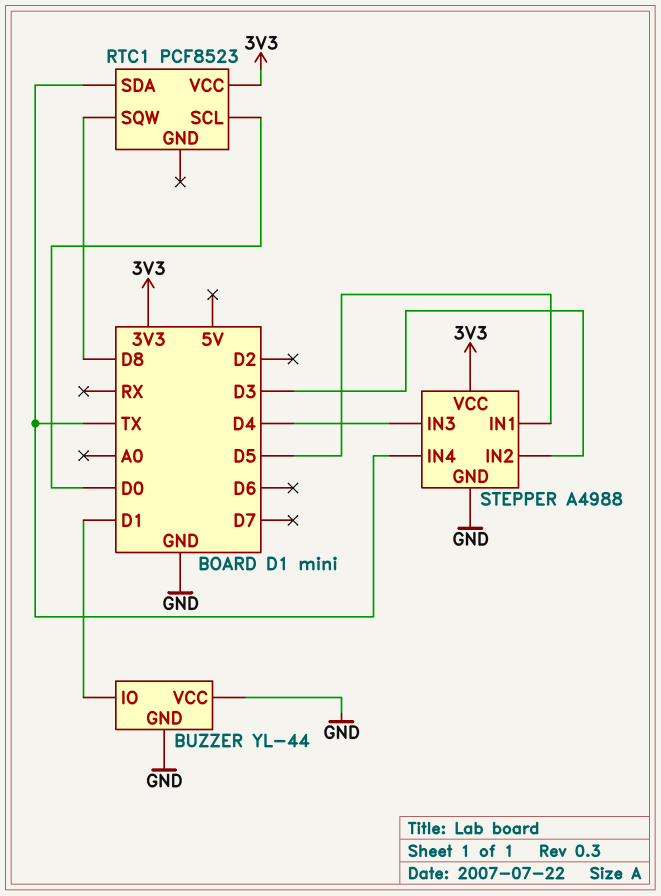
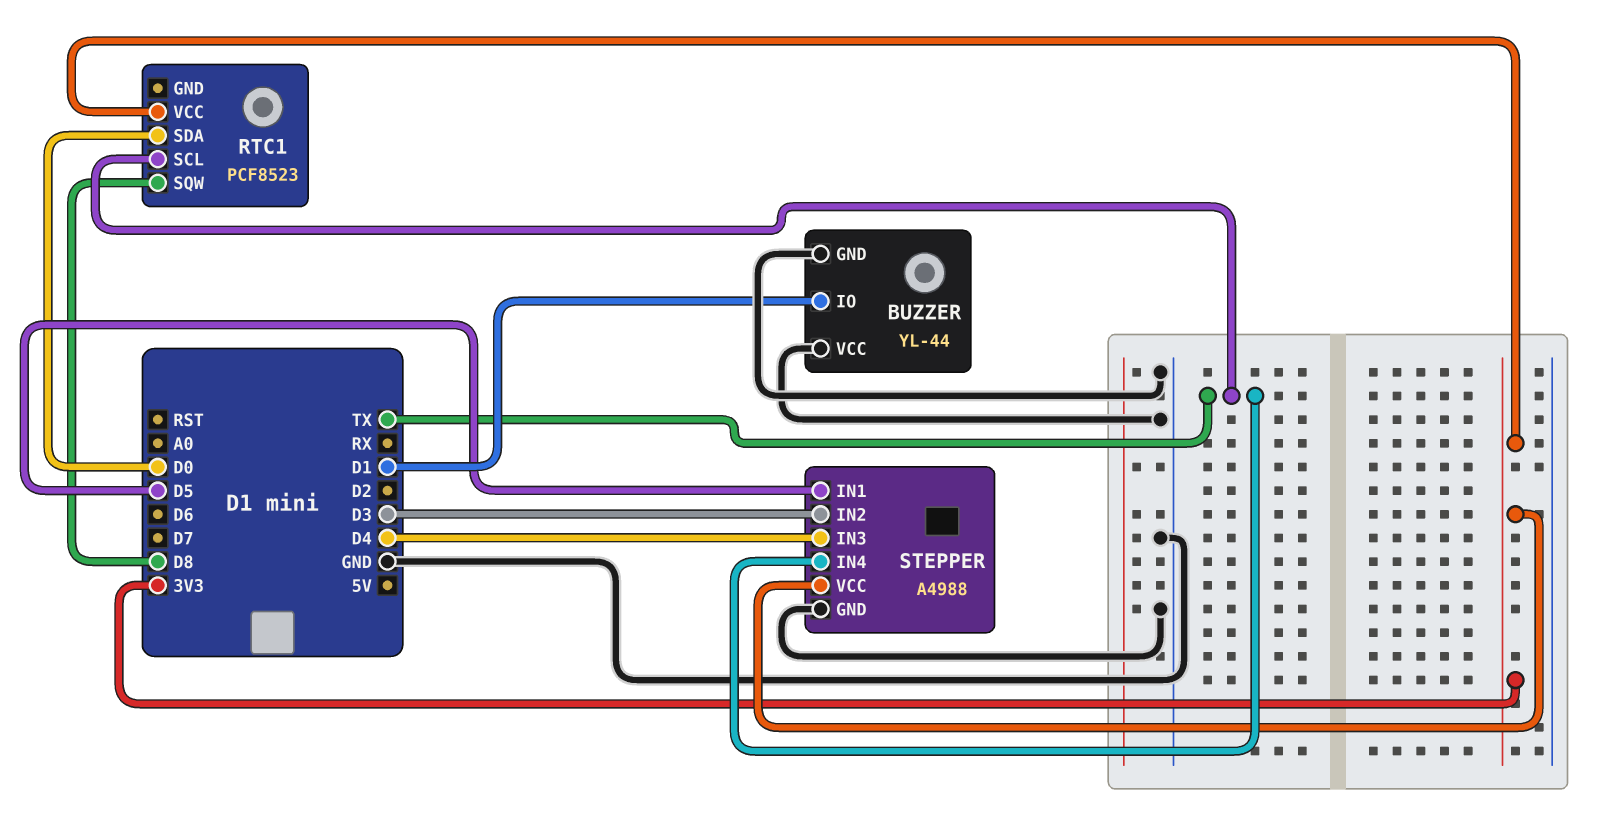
RTC1 pin SCL: D0 -> TX
RTC1 pin SDA: TX -> D0

